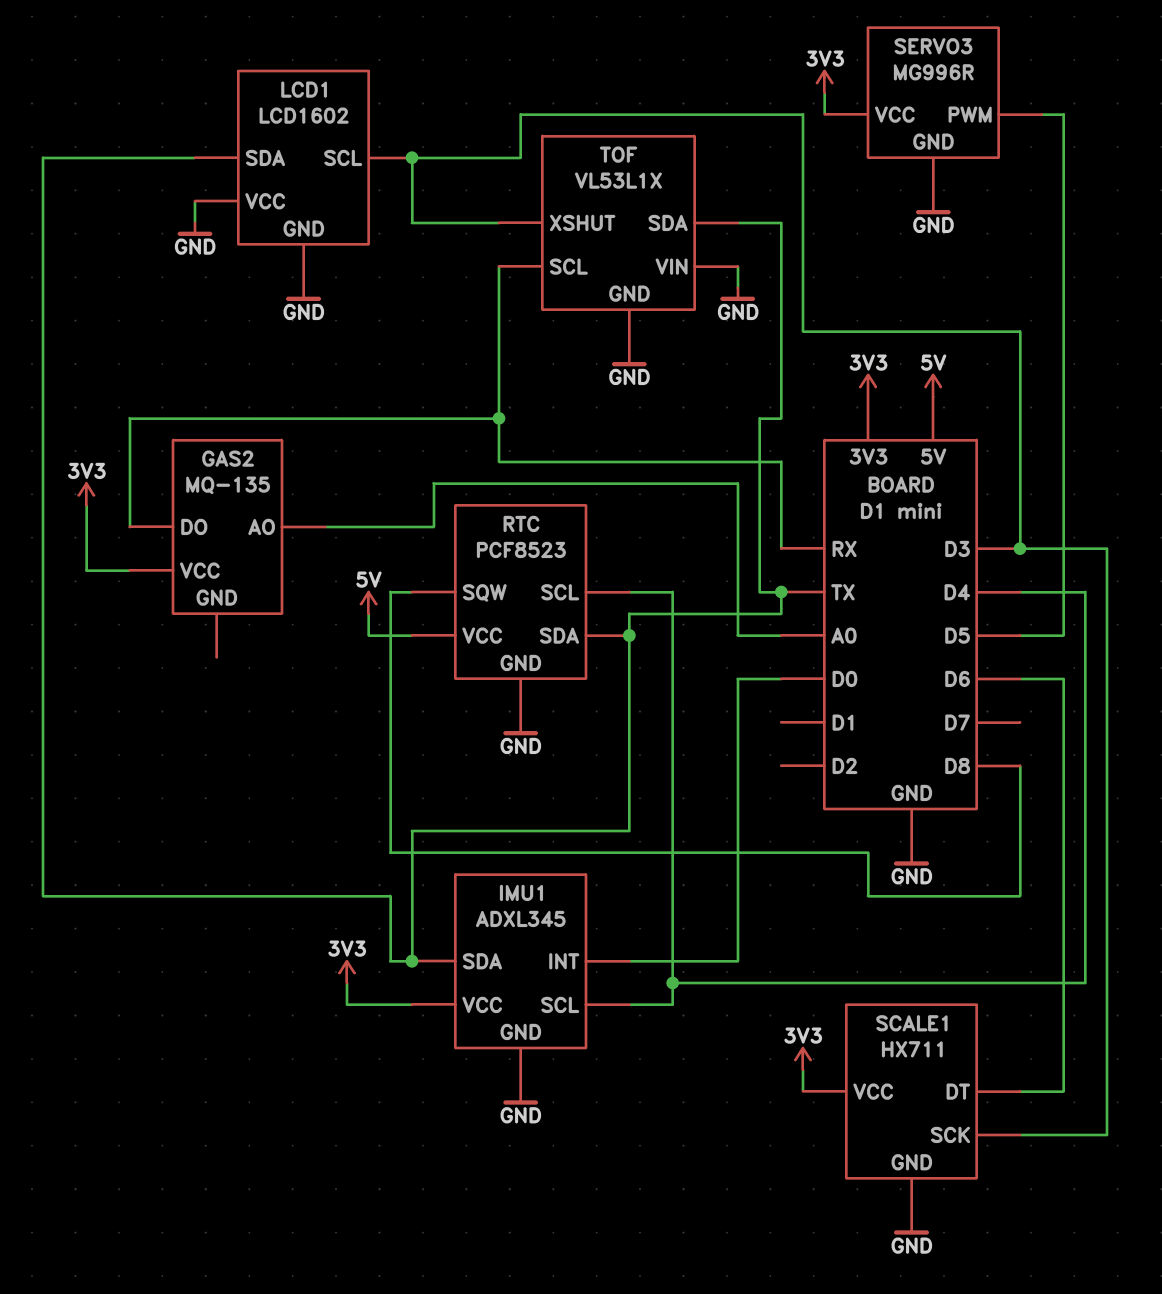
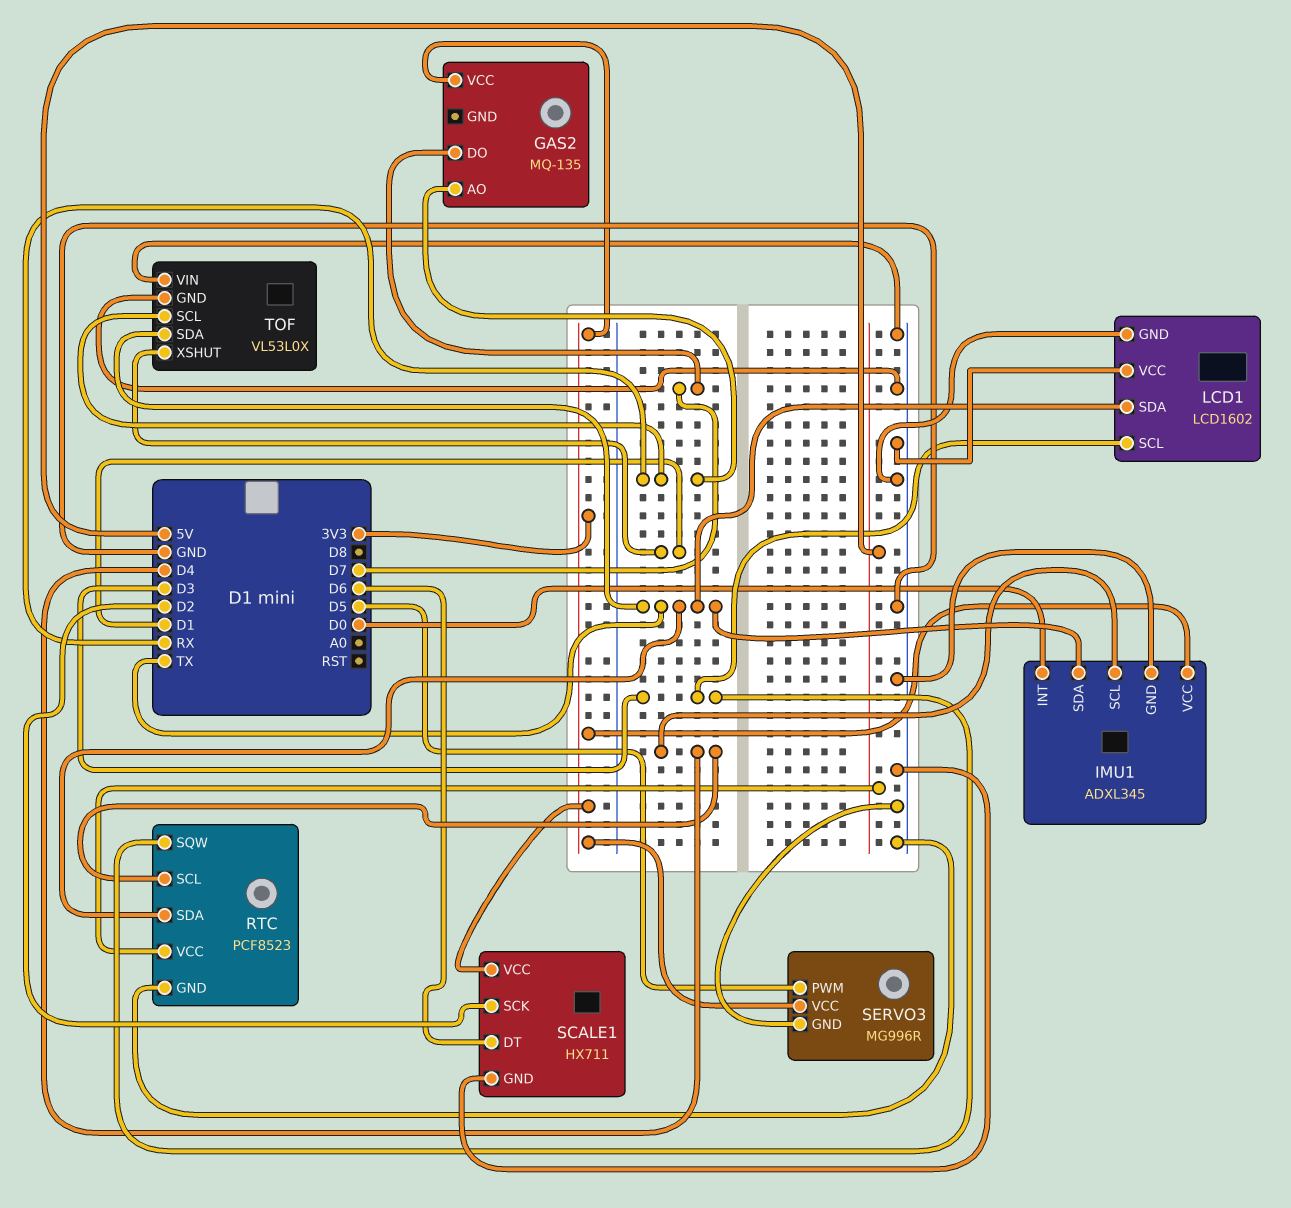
GAS2 pin AO: A0 -> RX
GAS2 pin DO: RX -> D7
RTC pin SQW: D8 -> D3
SCALE1 pin SCK: D3 -> D2
TOF: VL53L1X -> VL53L0X
TOF pin XSHUT: D3 -> D1

